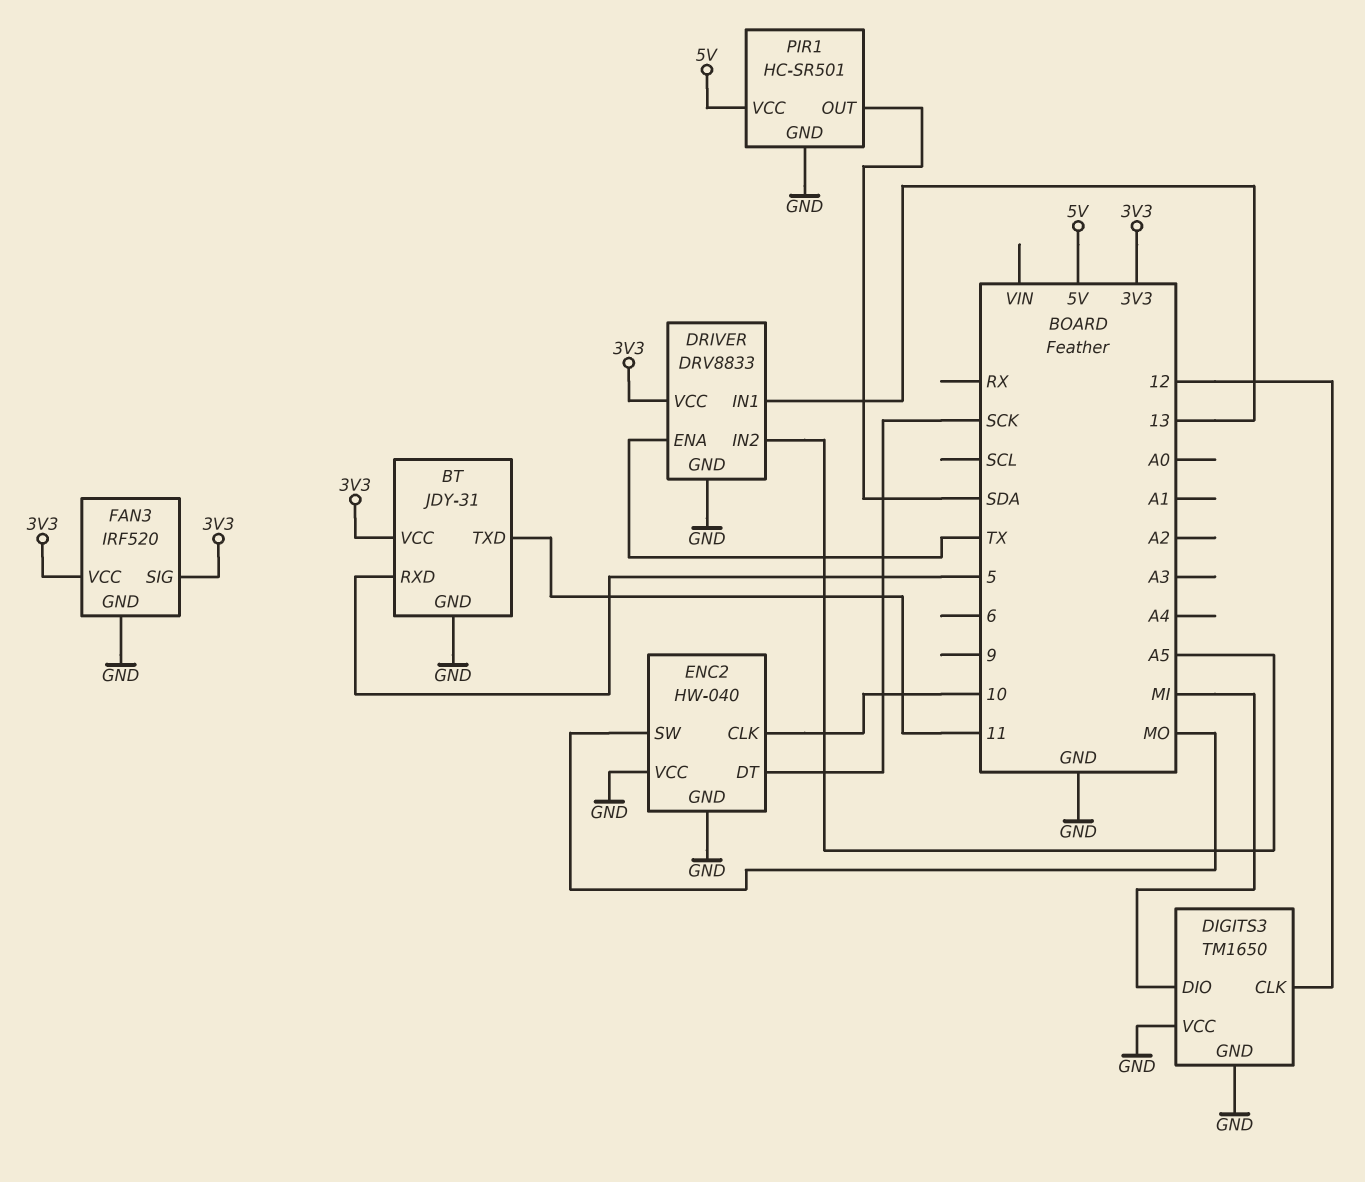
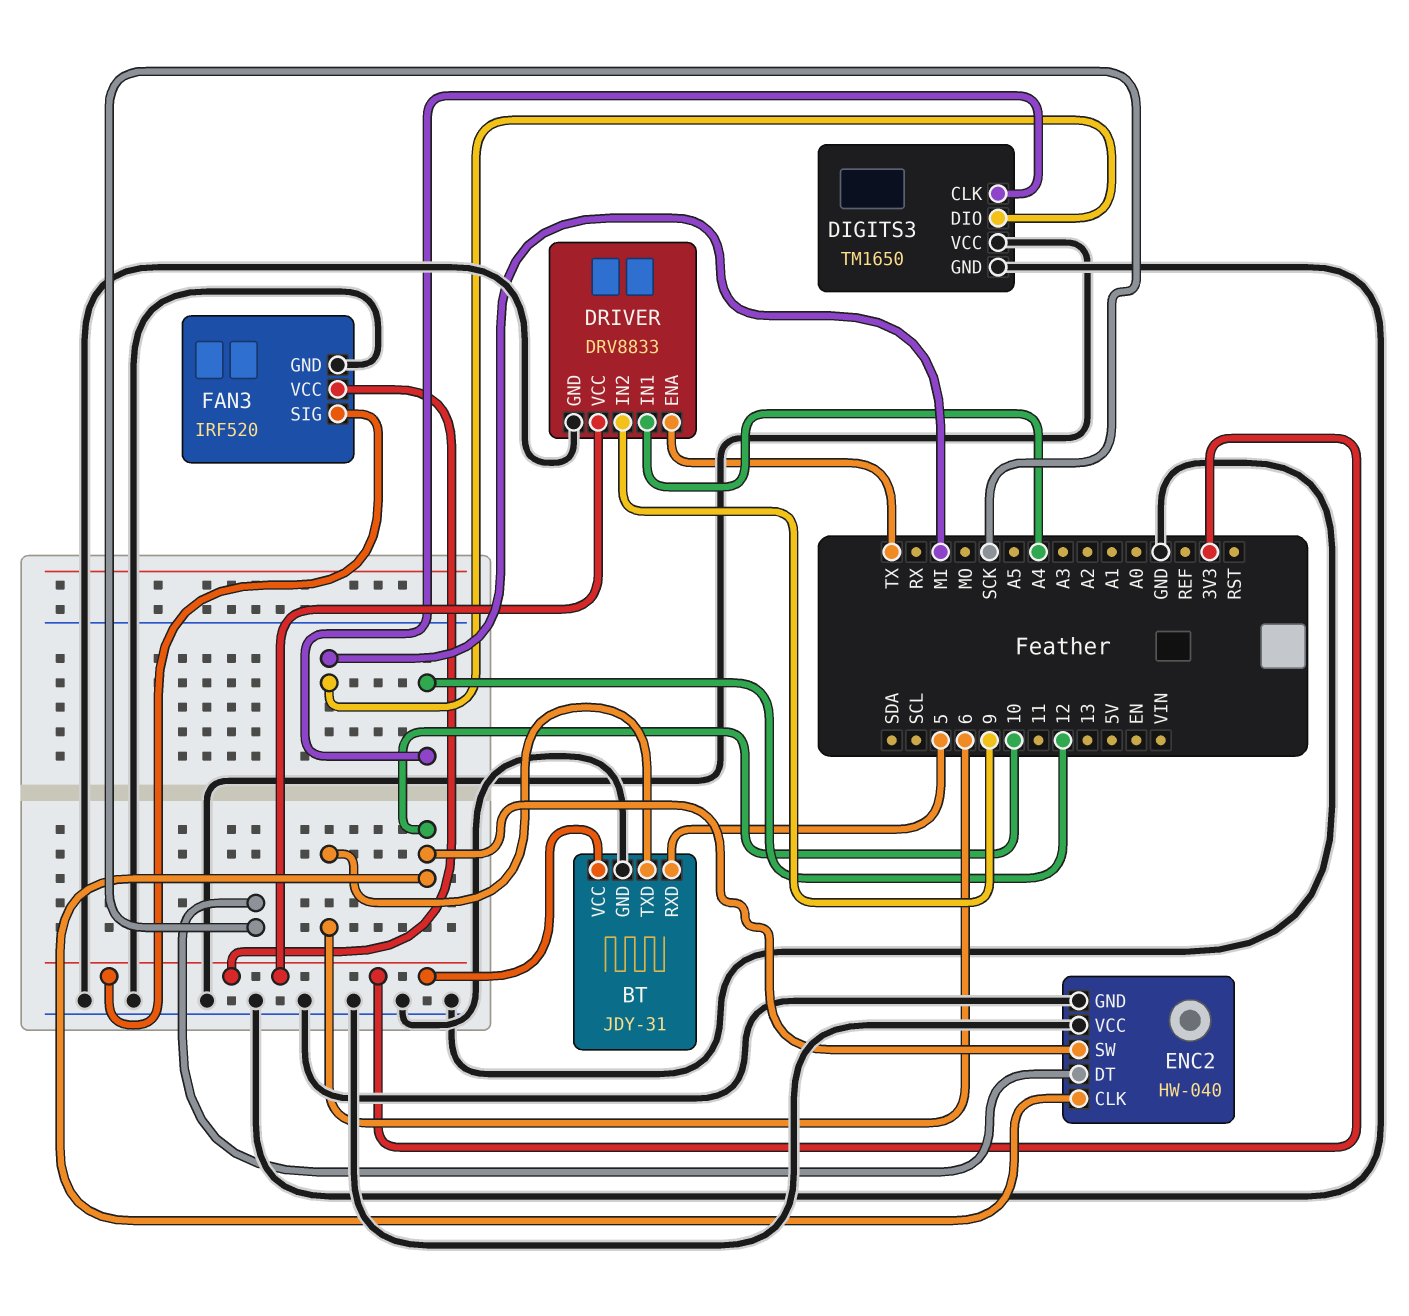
BT pin TXD: 11 -> 6
DRIVER pin IN1: 13 -> A4
DRIVER pin IN2: A5 -> 9
ENC2 pin SW: MO -> 10
PIR1: HC-SR501 -> none
PIR1 pin GND: GND -> none
PIR1 pin OUT: SDA -> none
PIR1 pin VCC: 5V -> none

